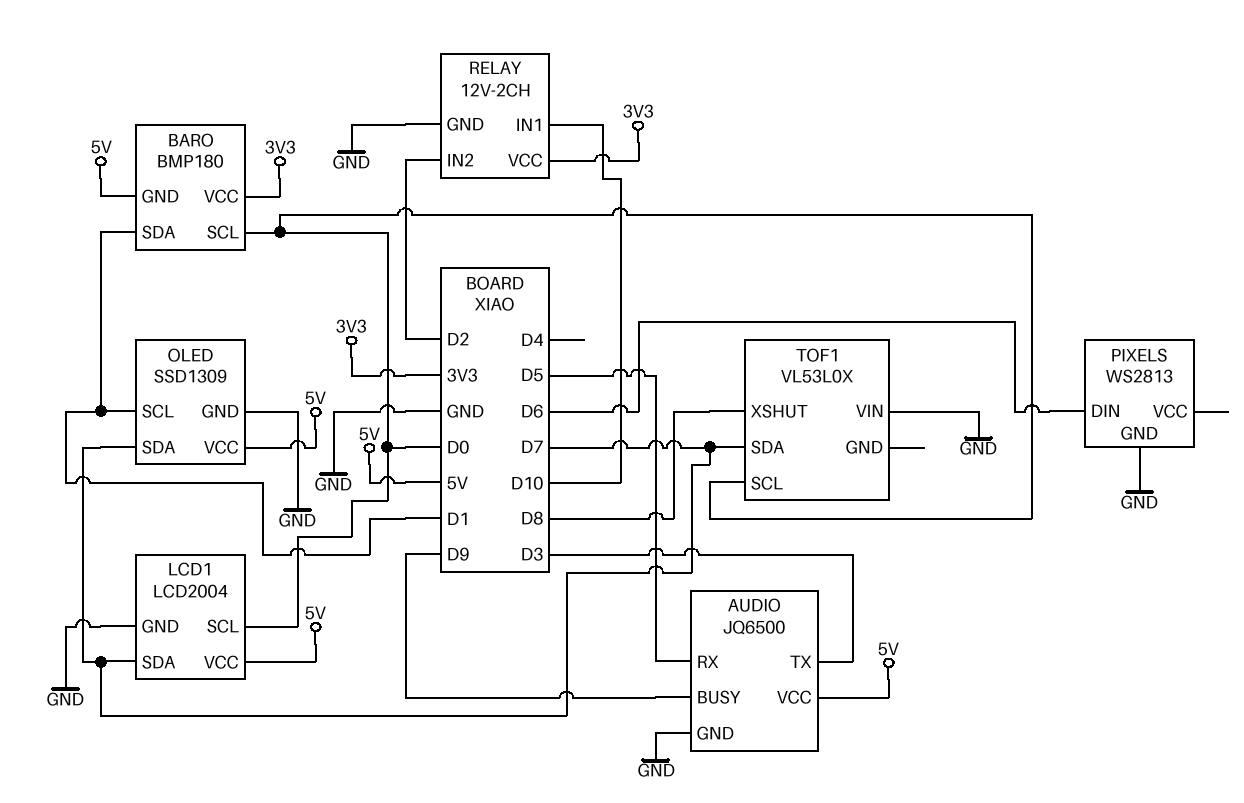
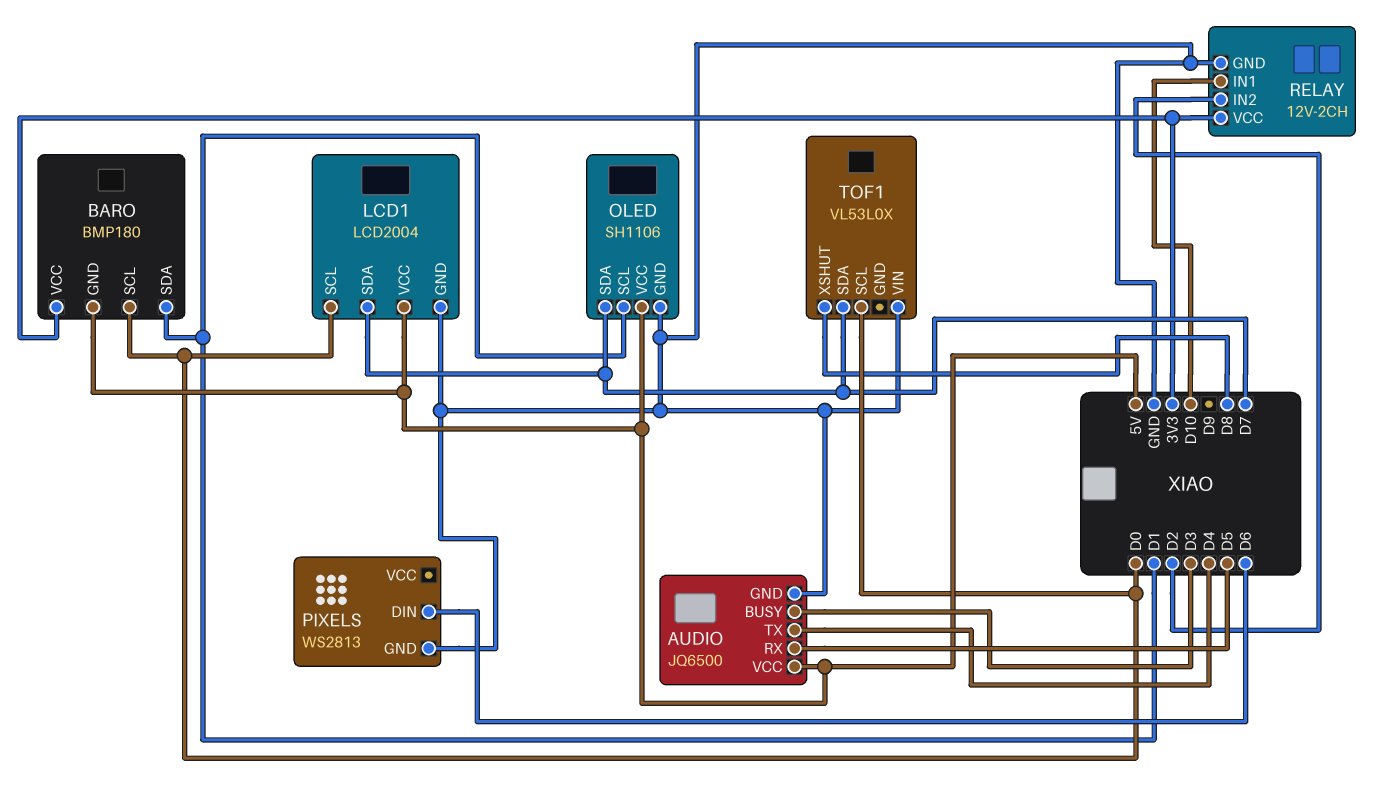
AUDIO pin BUSY: D9 -> D3
AUDIO pin TX: D3 -> D4
OLED: SSD1309 -> SH1106

